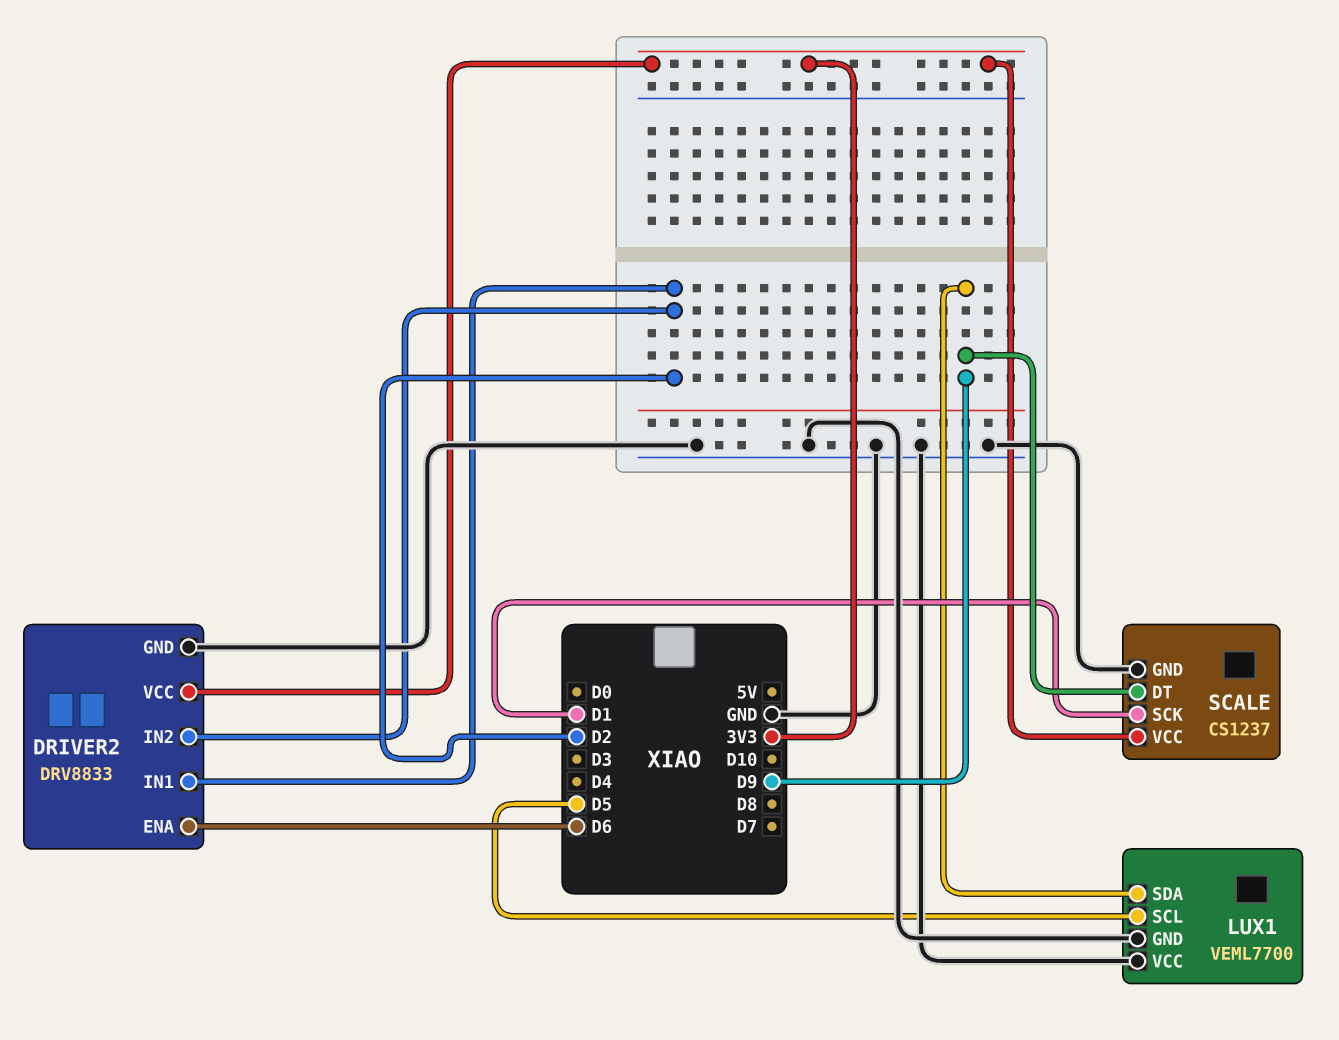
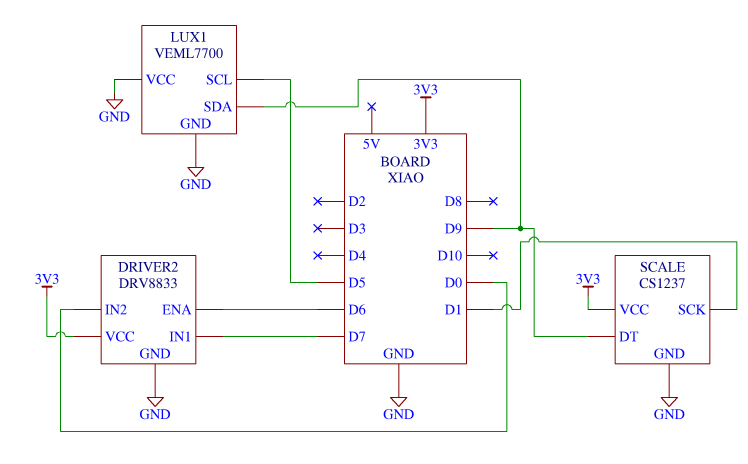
DRIVER2 pin IN1: D2 -> D7
DRIVER2 pin IN2: D2 -> D0

